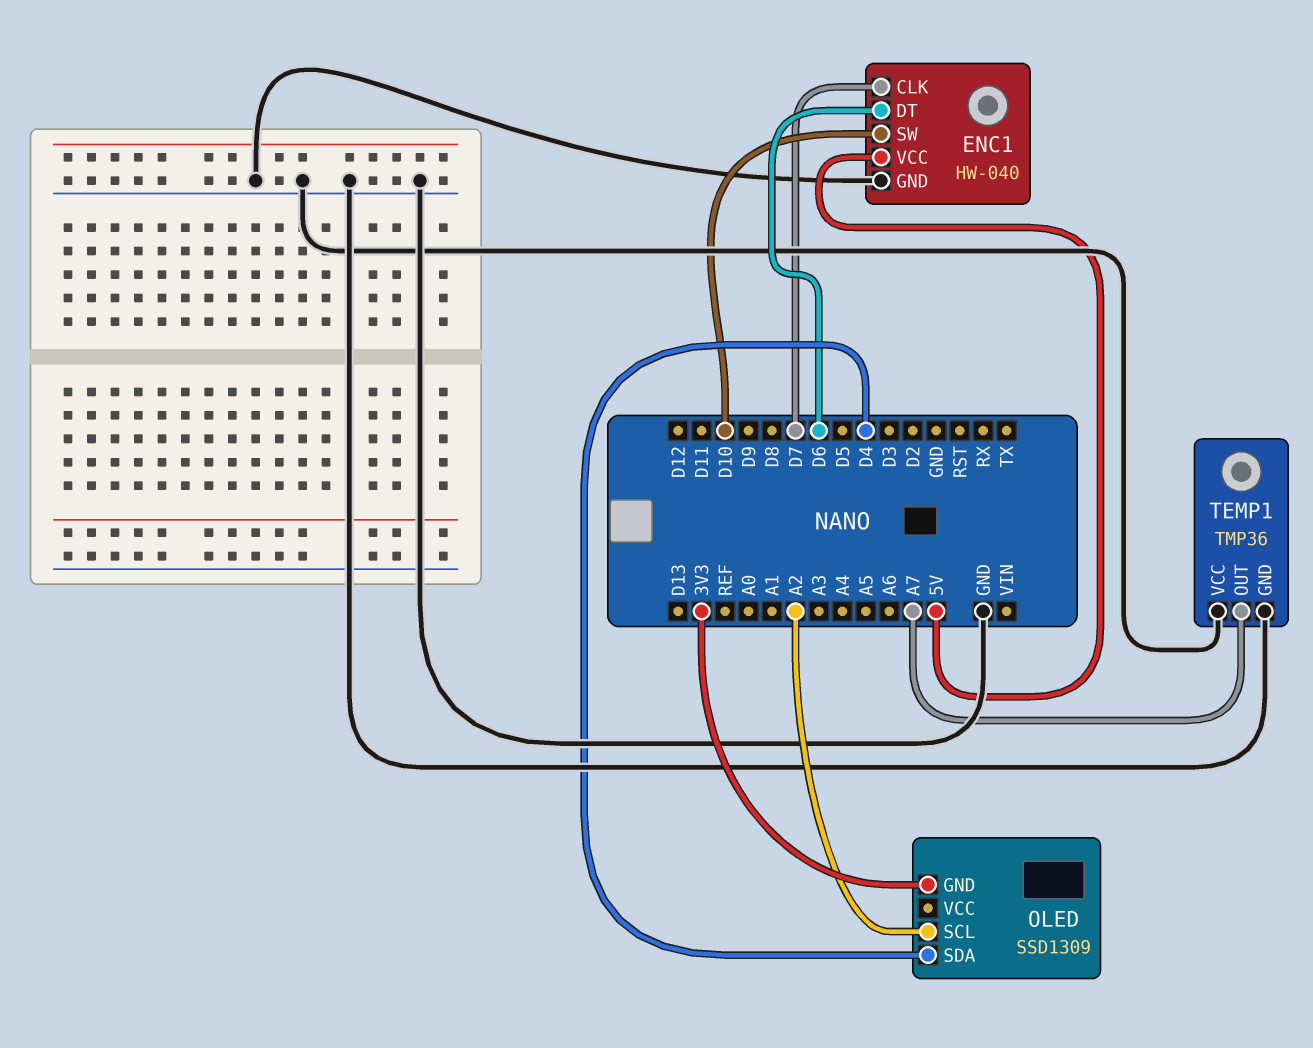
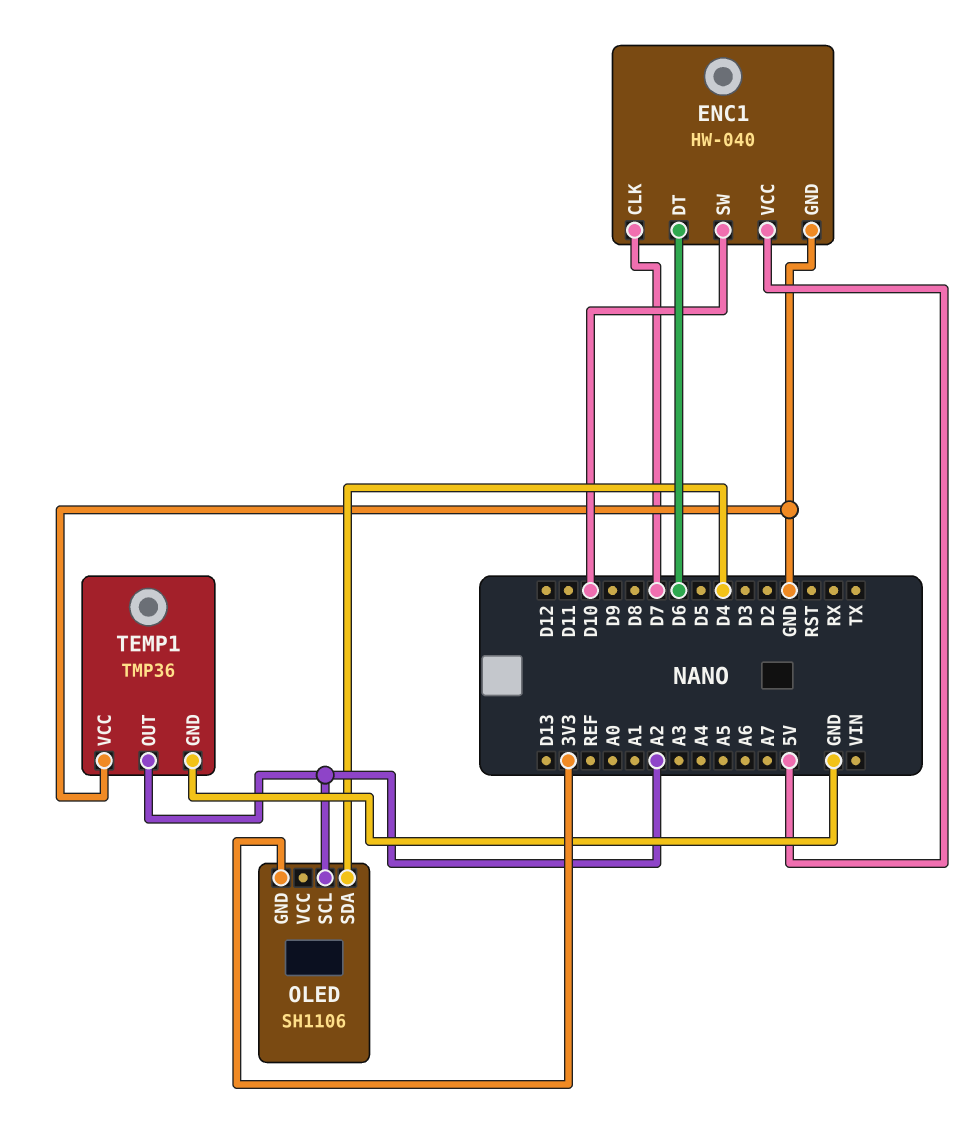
OLED: SSD1309 -> SH1106
TEMP1 pin OUT: A7 -> A2

